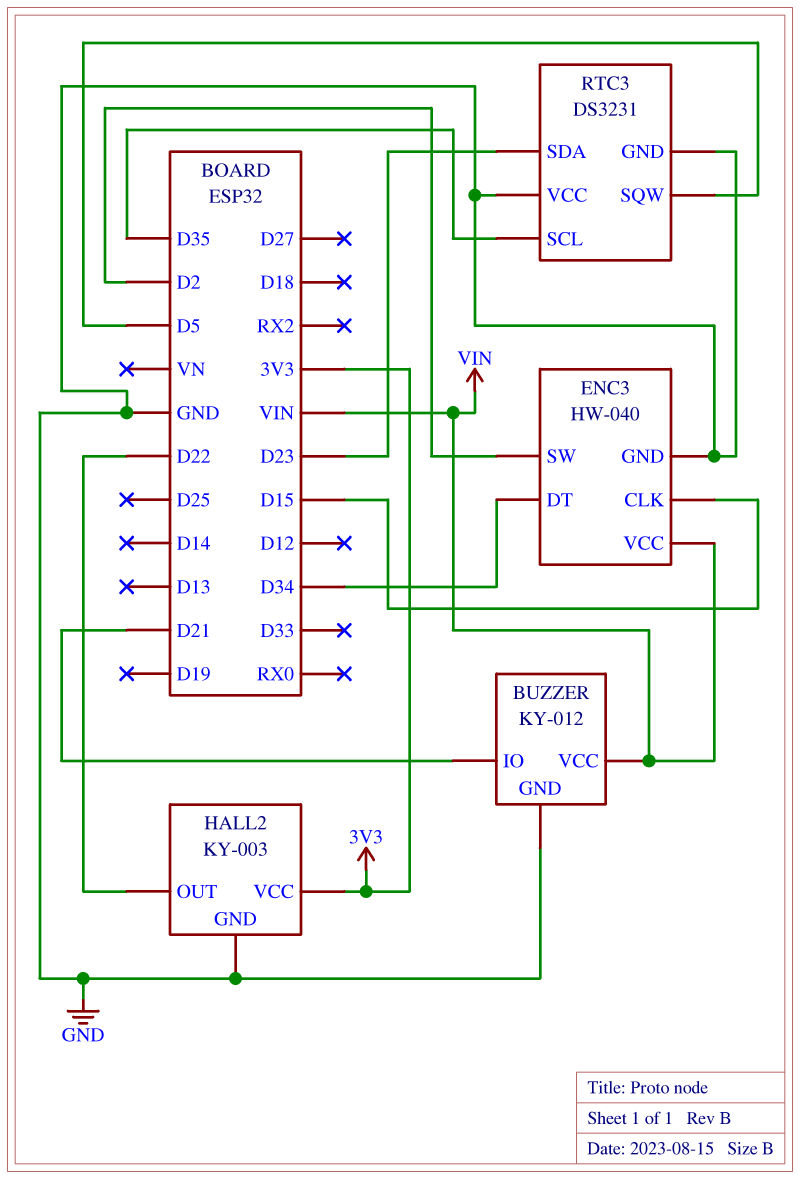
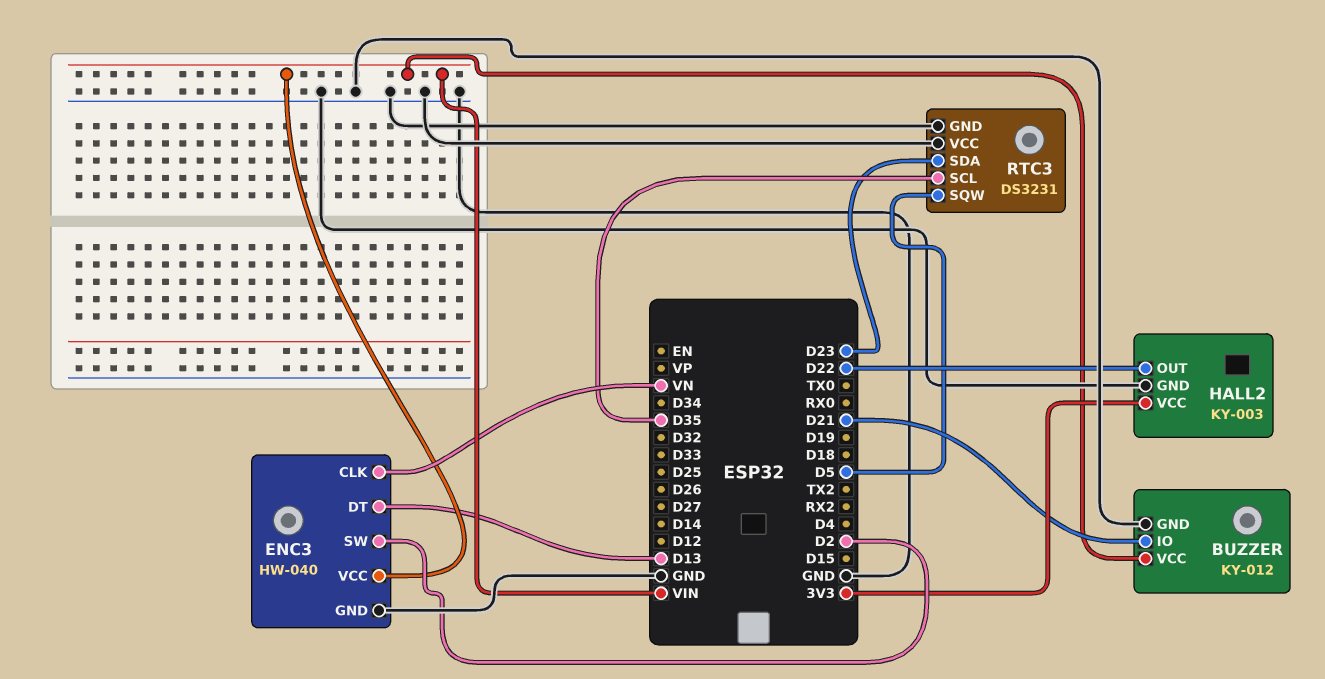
ENC3 pin CLK: D15 -> VN
ENC3 pin DT: D34 -> D13

